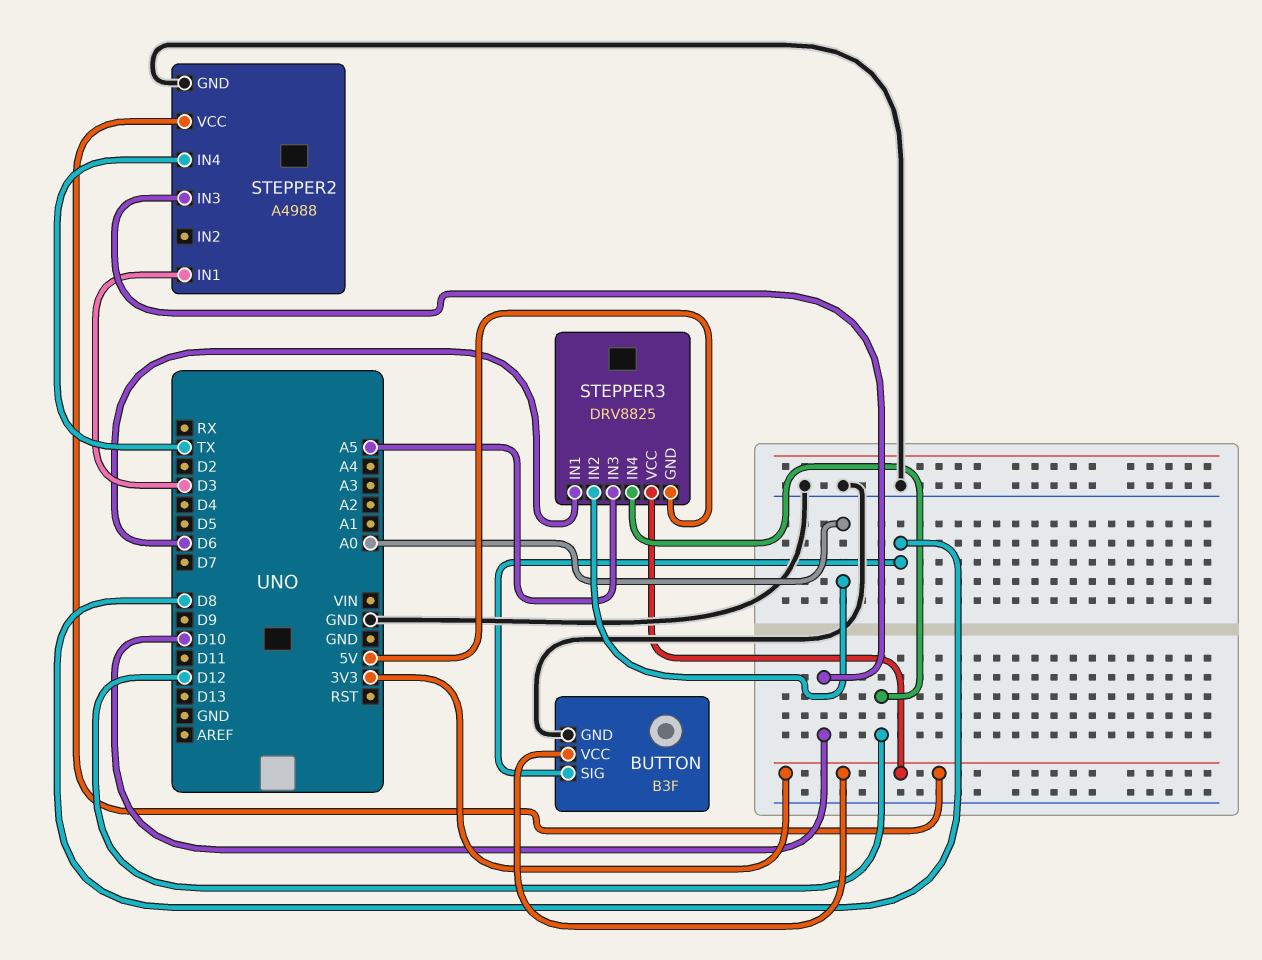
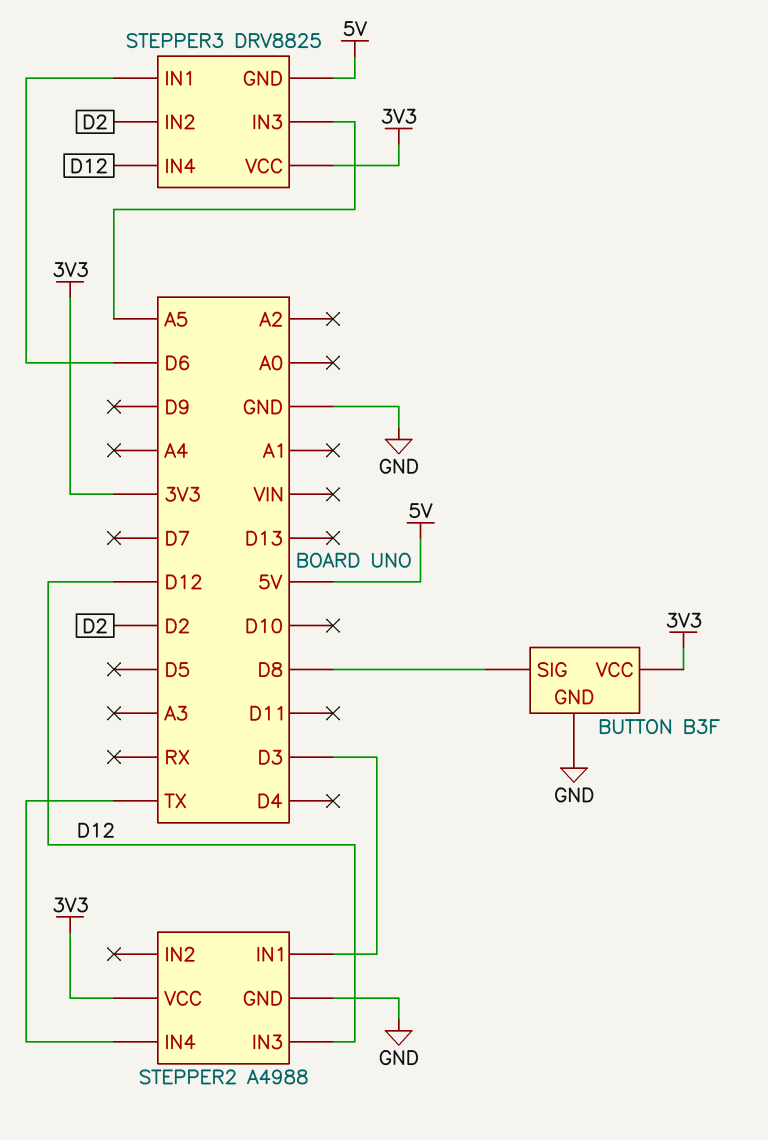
STEPPER2 pin IN3: D10 -> D12
STEPPER3 pin IN2: A0 -> D2

